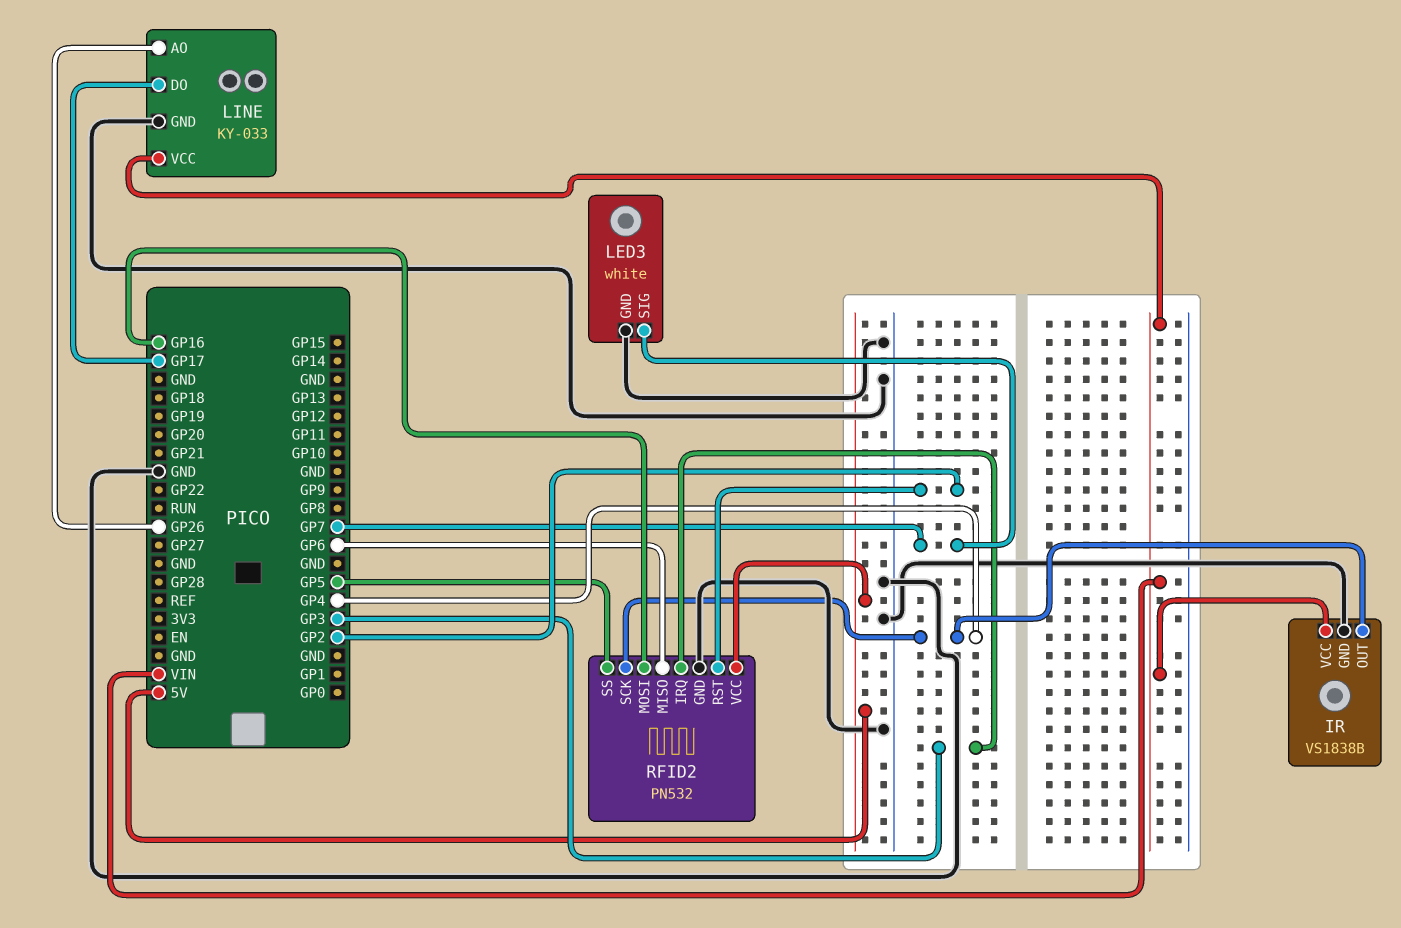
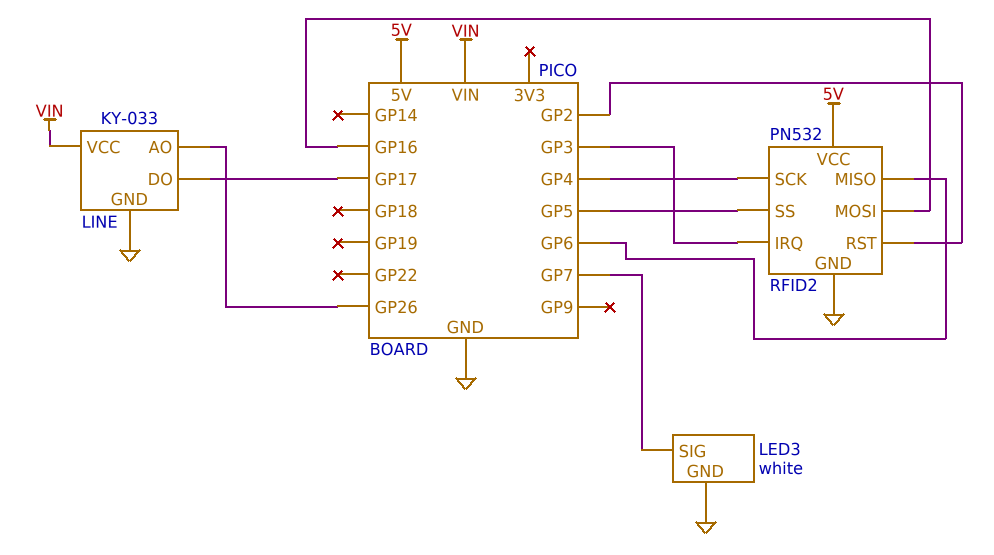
IR: VS1838B -> none
IR pin GND: GND -> none
IR pin OUT: GP4 -> none
IR pin VCC: VIN -> none

